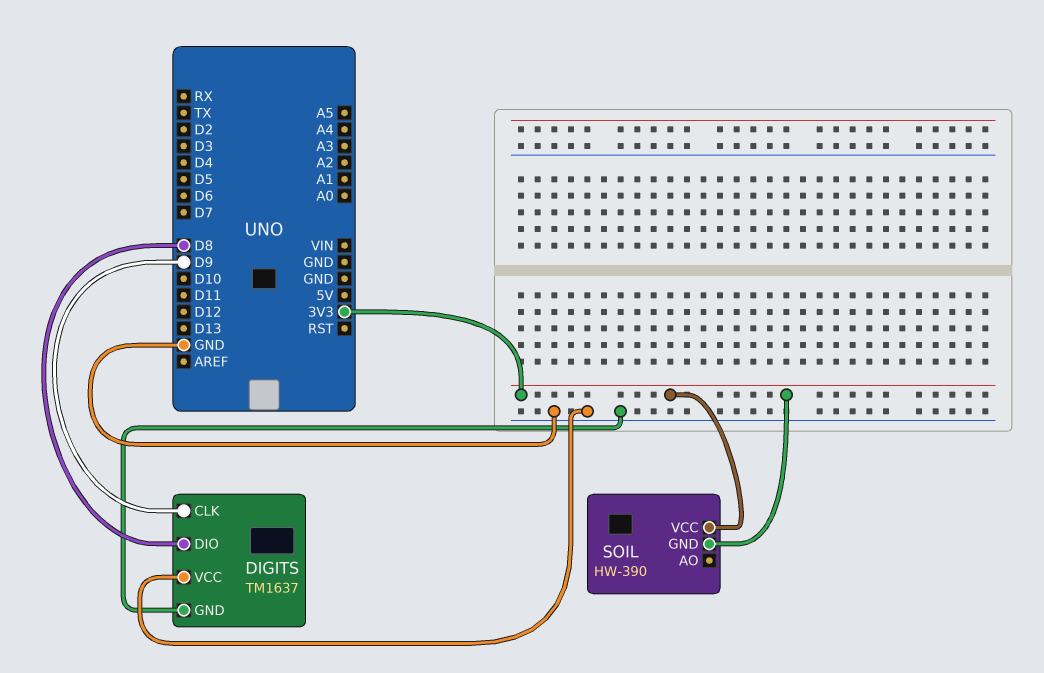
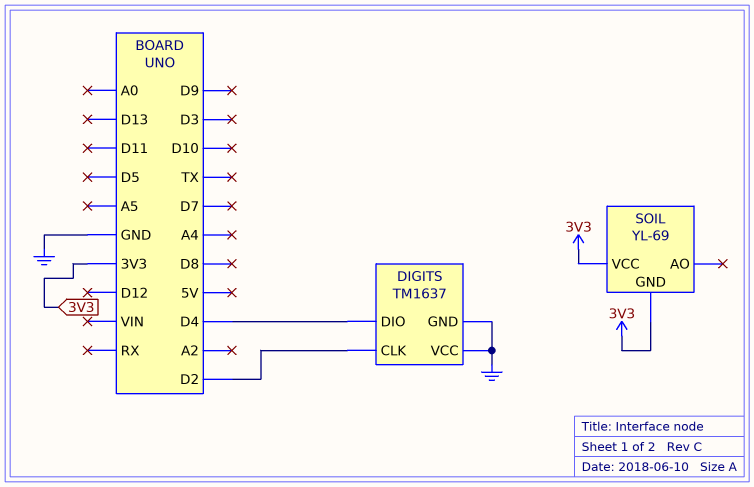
DIGITS pin CLK: D9 -> D2
DIGITS pin DIO: D8 -> D4
SOIL: HW-390 -> YL-69

